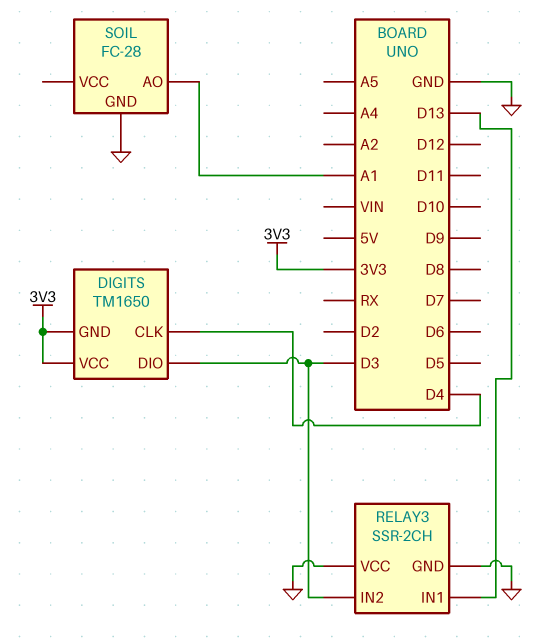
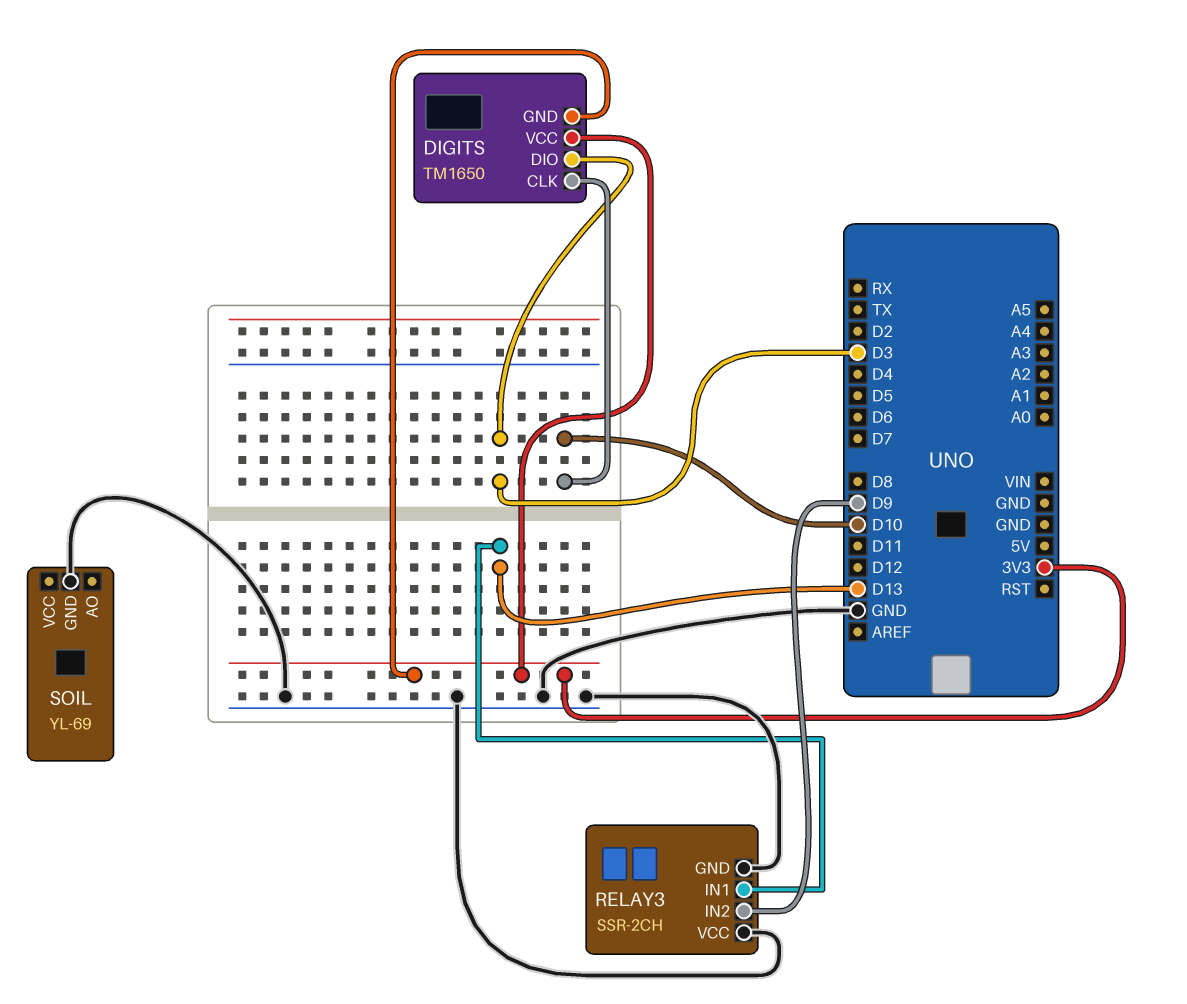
DIGITS pin CLK: D4 -> D10
RELAY3 pin IN2: D3 -> D9
SOIL: FC-28 -> YL-69
SOIL pin AO: A1 -> none

